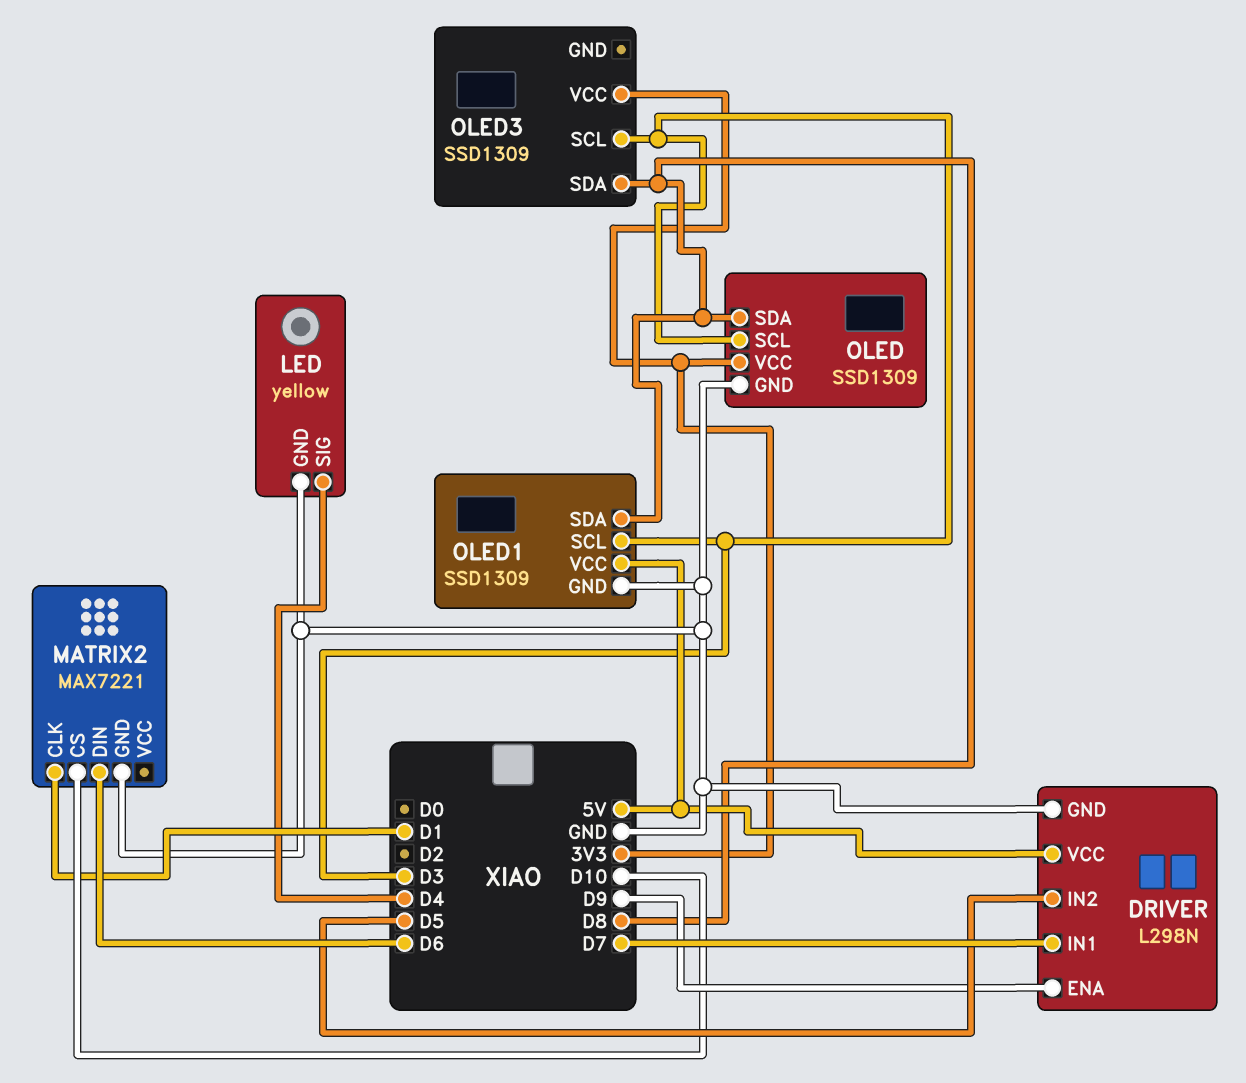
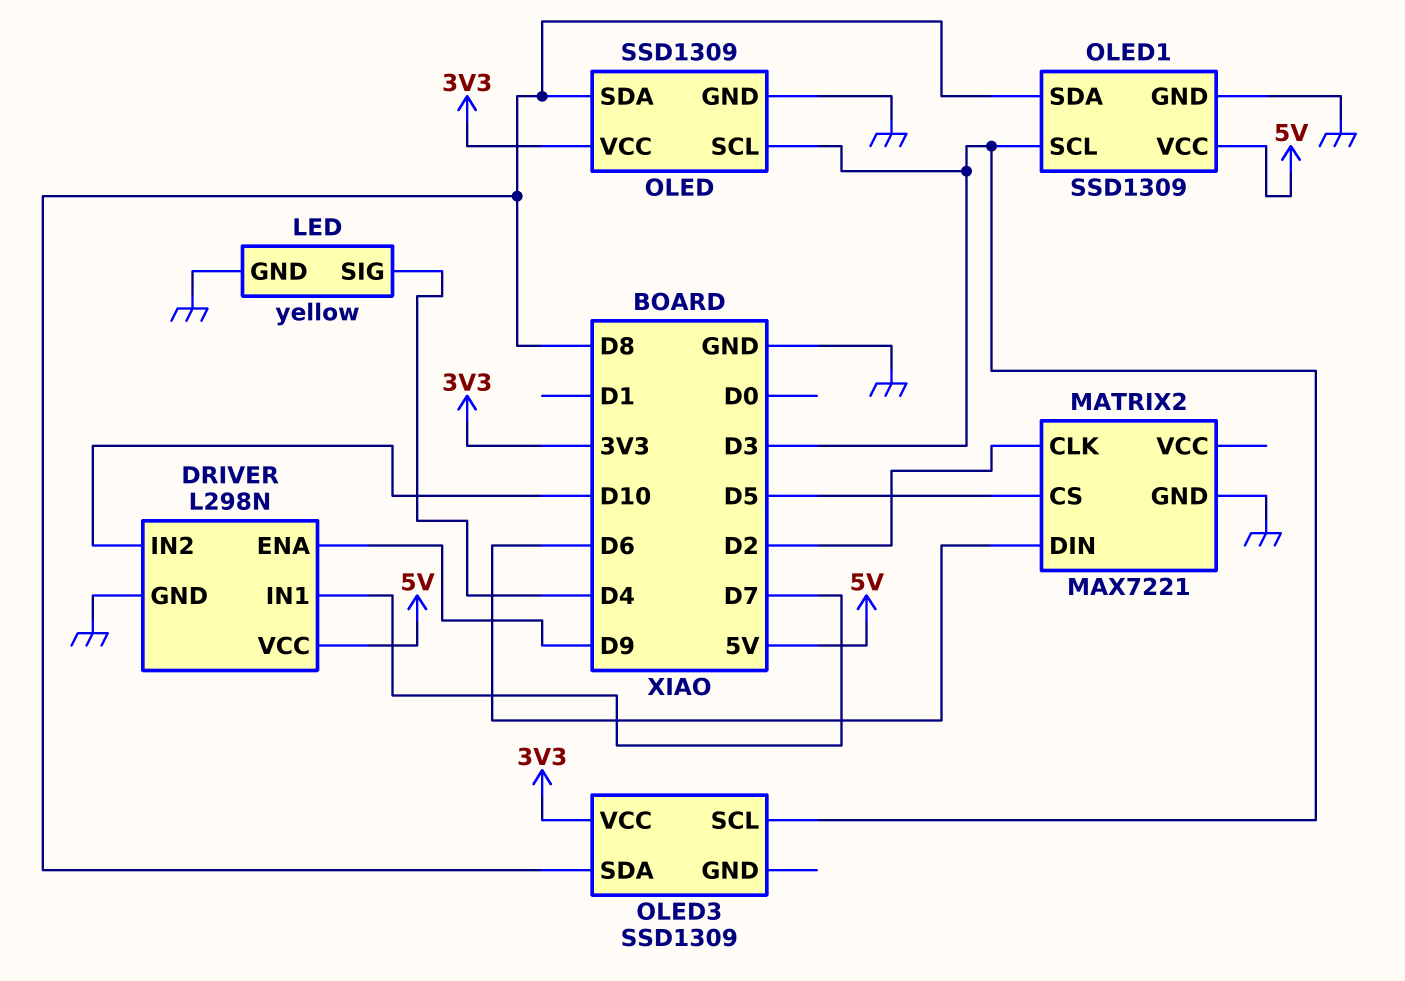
DRIVER pin IN2: D5 -> D10
MATRIX2 pin CLK: D1 -> D2
MATRIX2 pin CS: D10 -> D5

